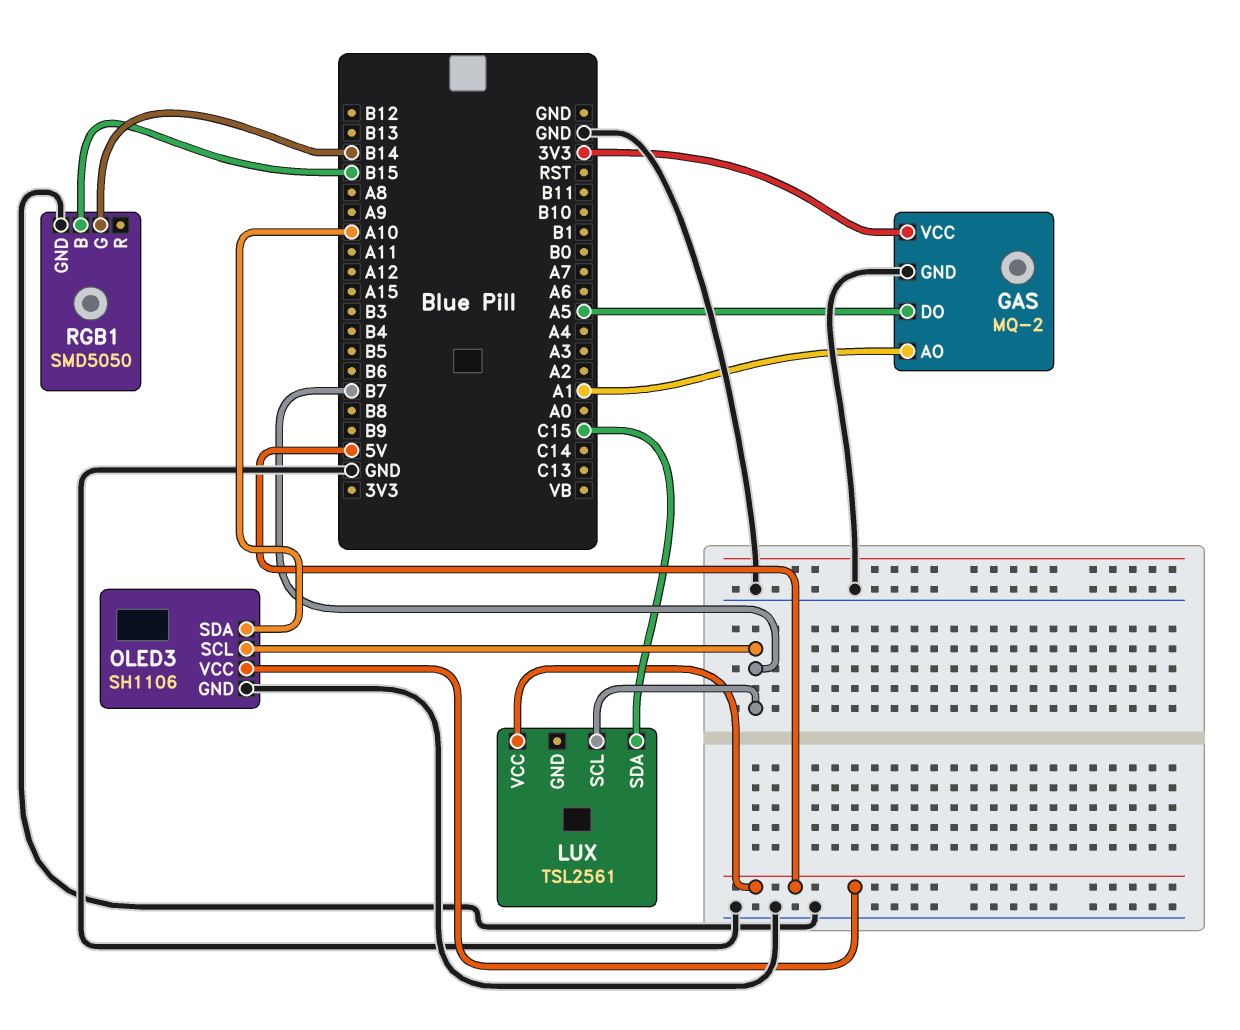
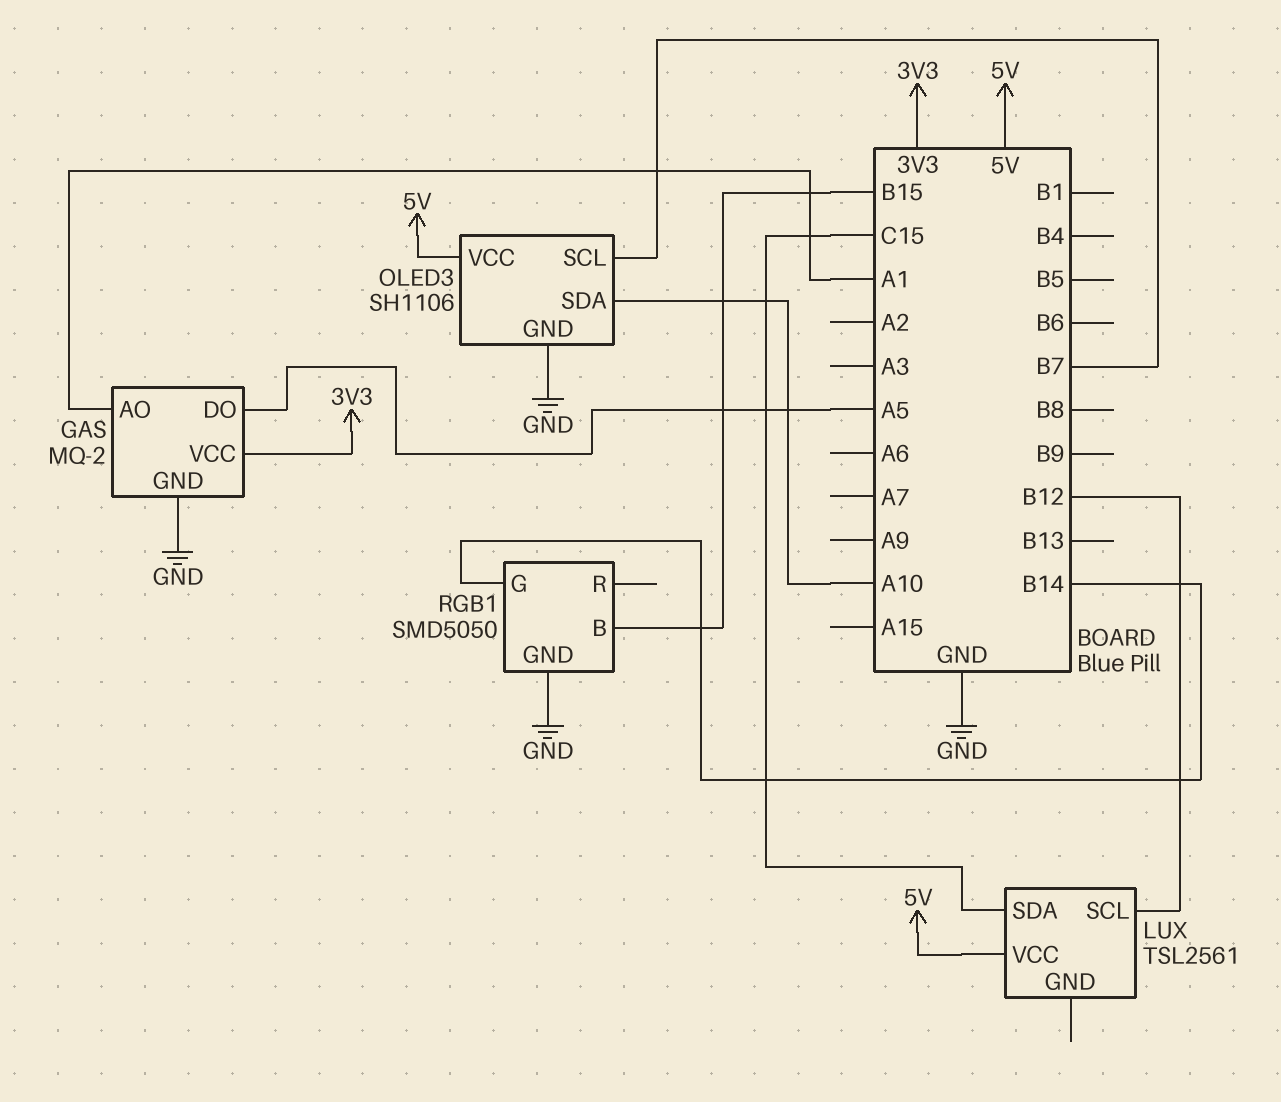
LUX pin SCL: B7 -> B12

